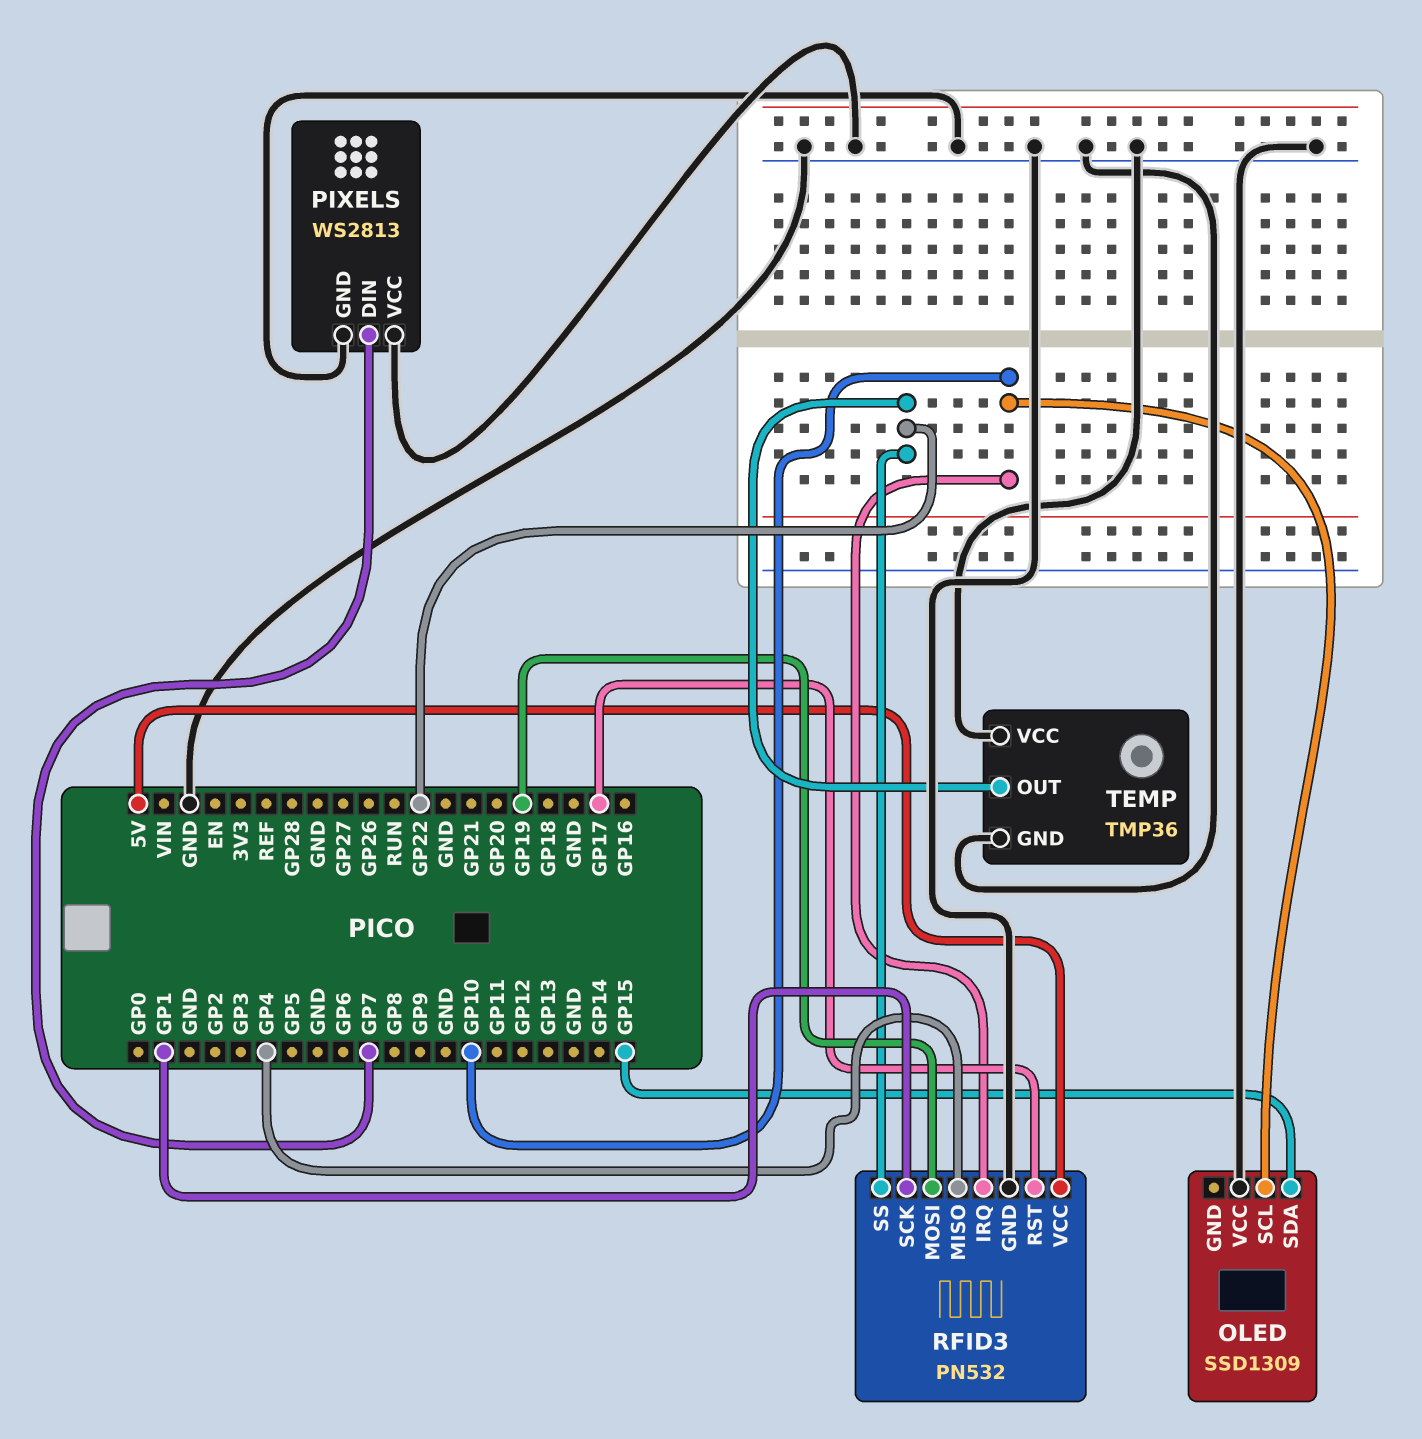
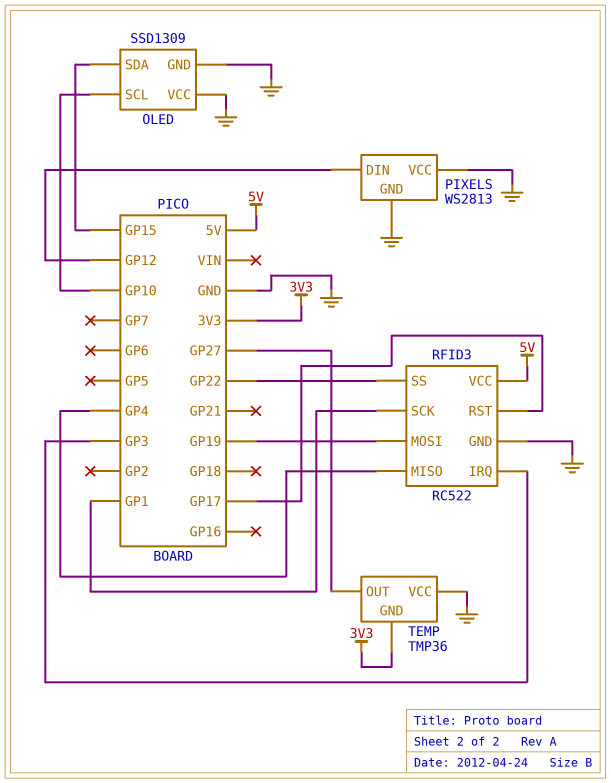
OLED pin GND: none -> GND
PIXELS pin DIN: GP7 -> GP12
RFID3: PN532 -> RC522
RFID3 pin IRQ: GP10 -> GP3
TEMP pin GND: GND -> 3V3
TEMP pin OUT: GP22 -> GP27

